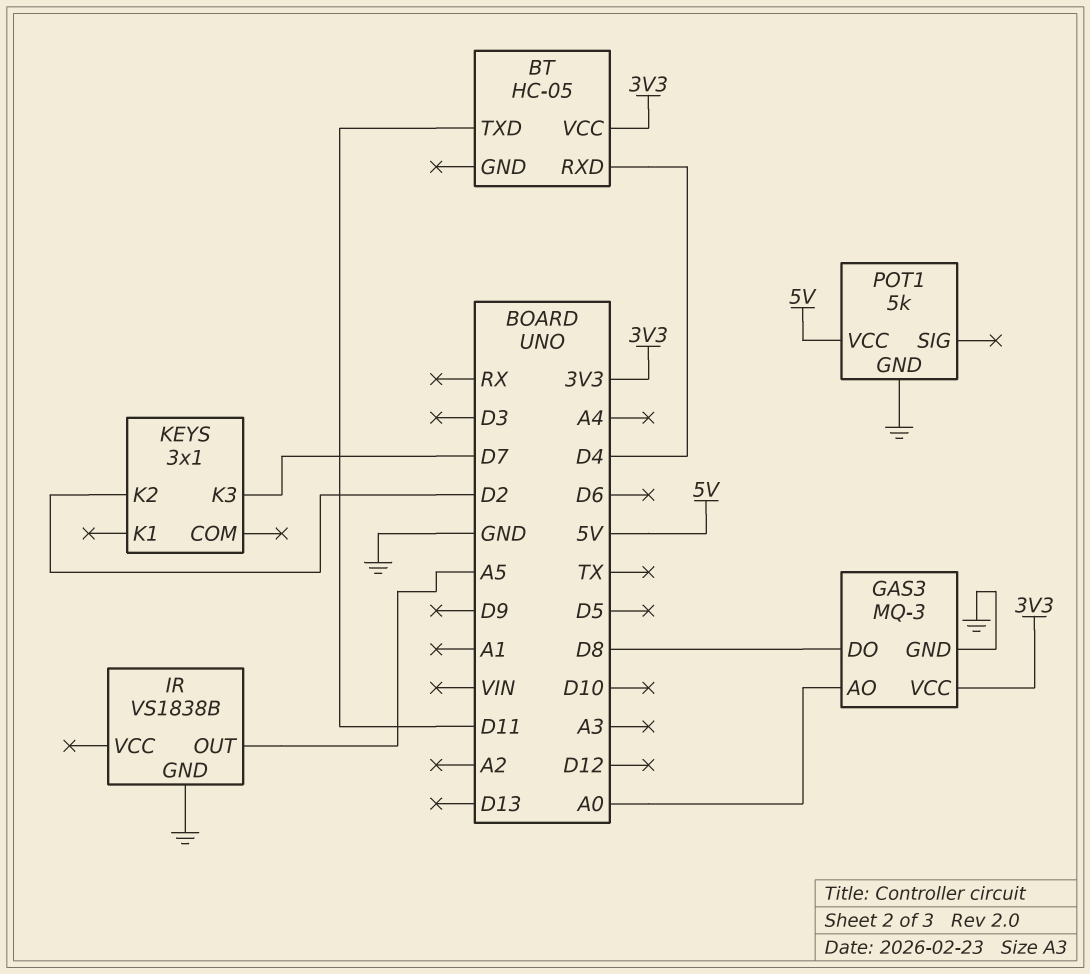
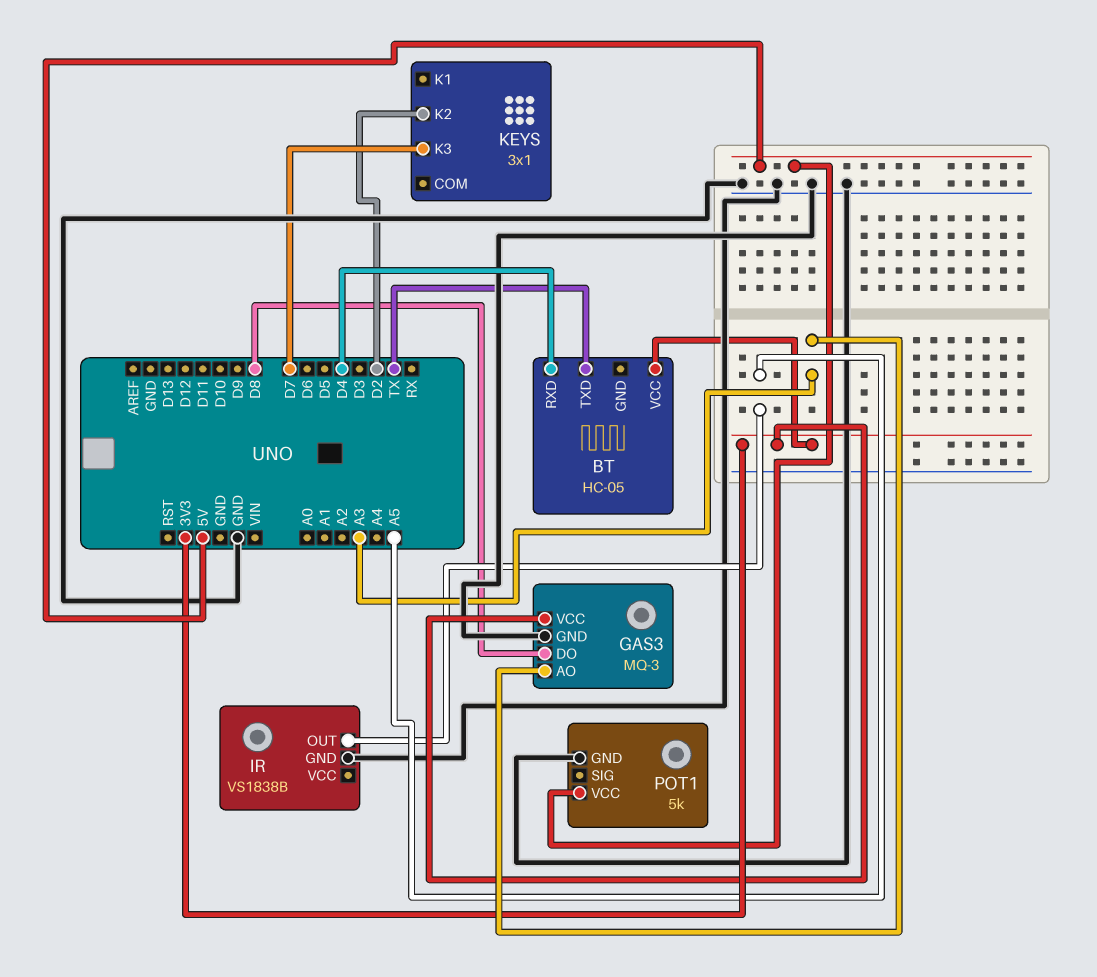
BT pin TXD: D11 -> TX
GAS3 pin AO: A0 -> A3

